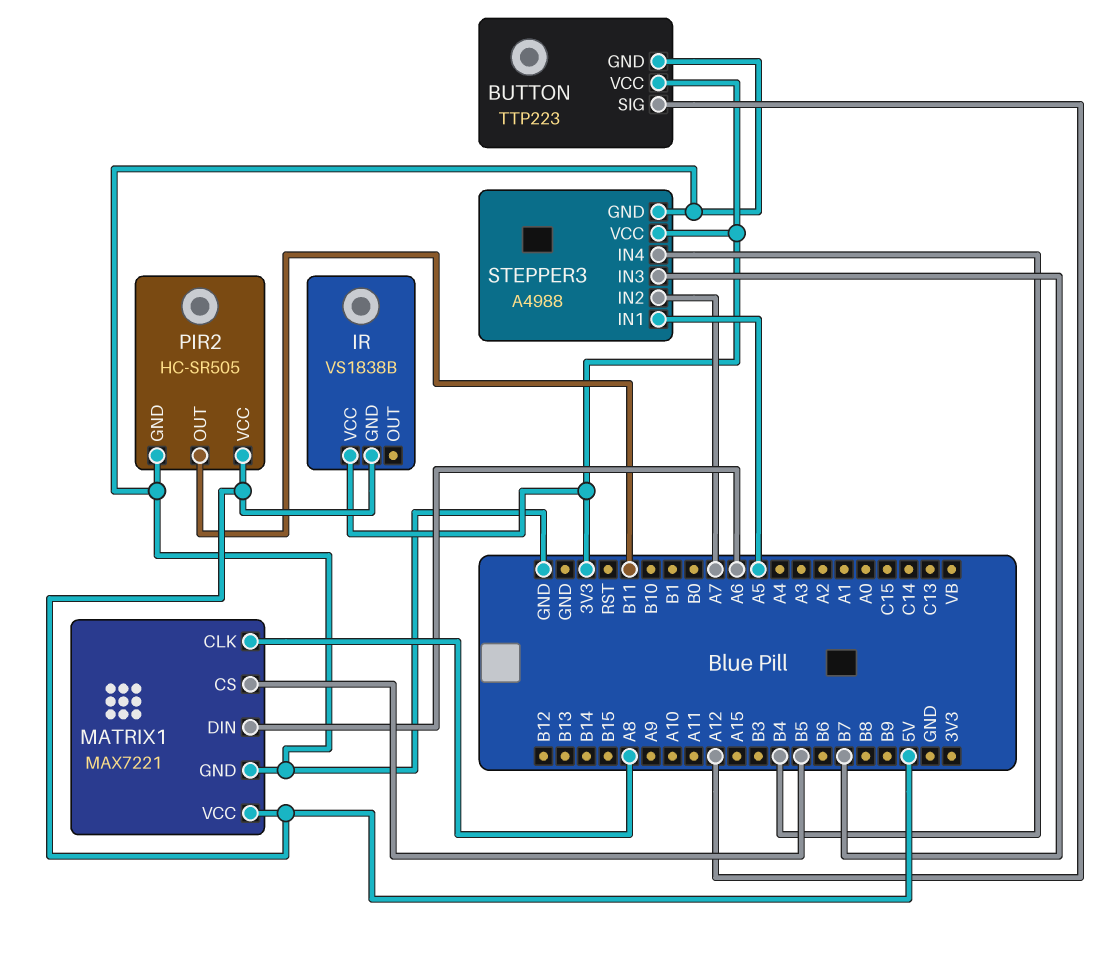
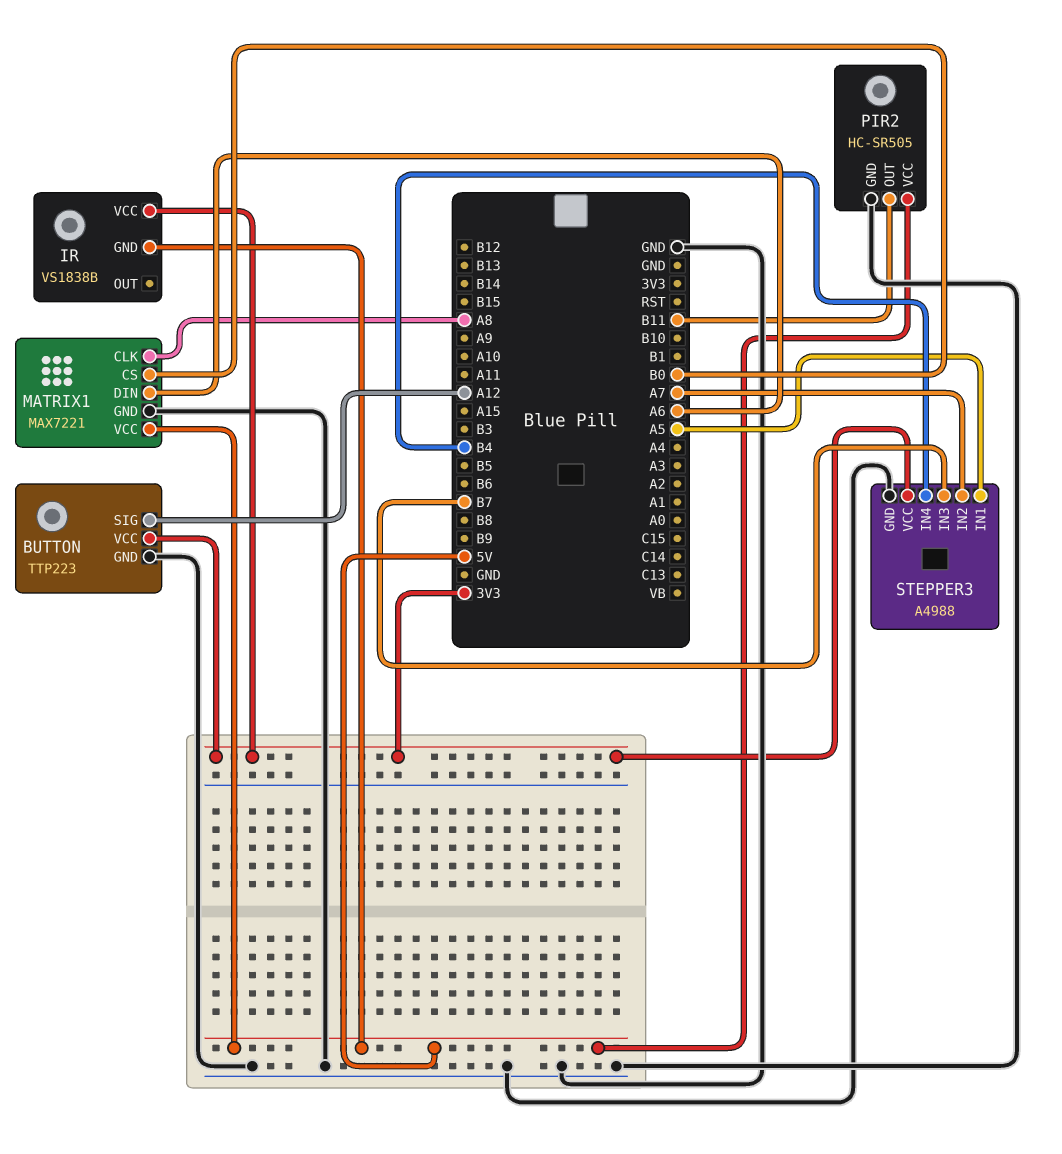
MATRIX1 pin CS: B5 -> B0

